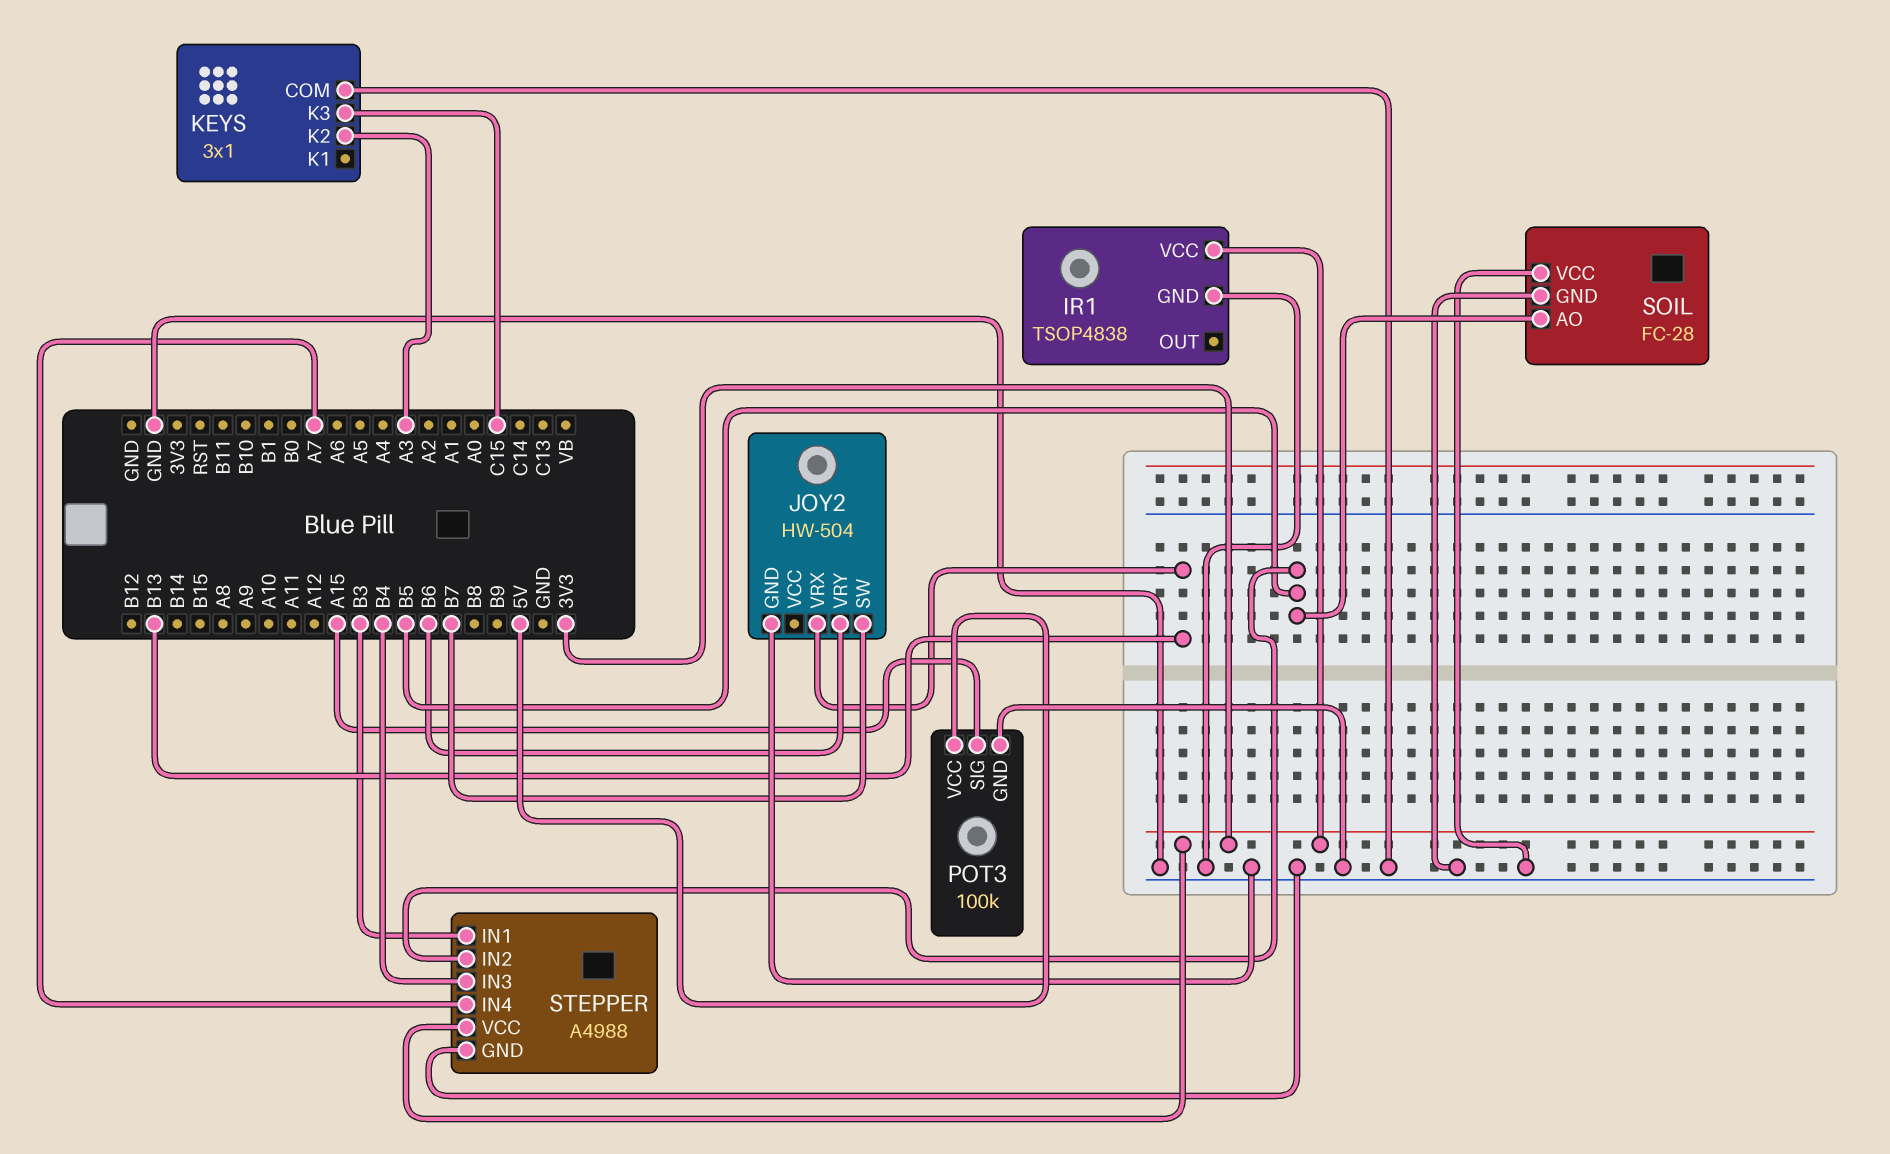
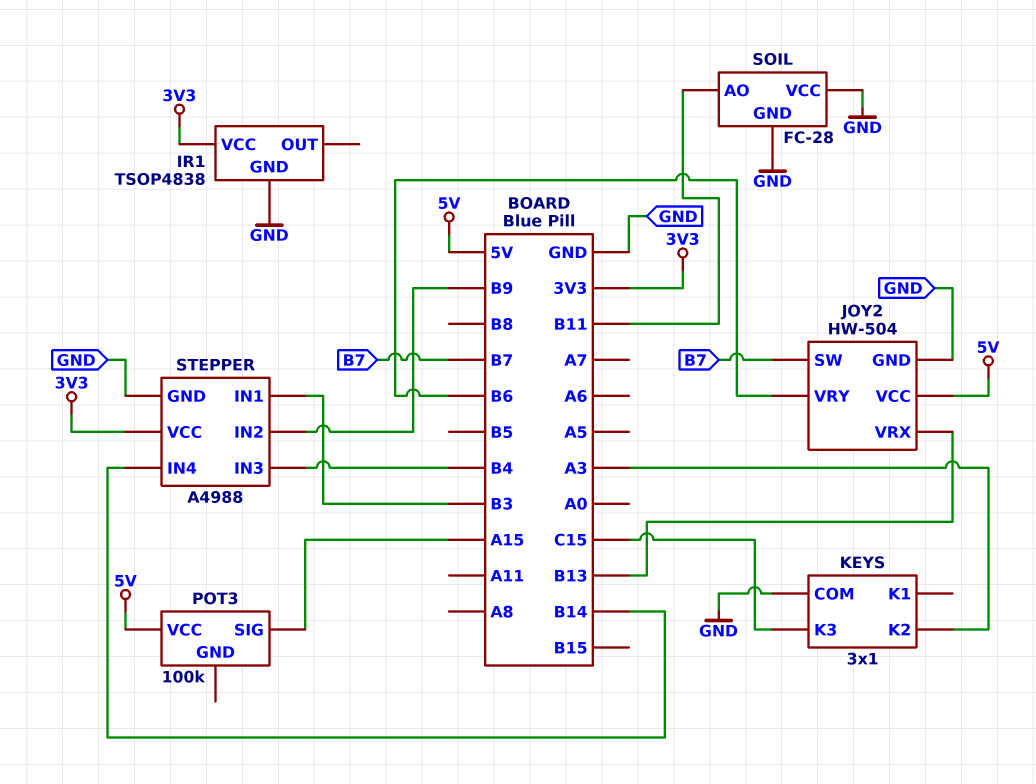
JOY2 pin VCC: none -> 5V
POT3 pin GND: GND -> none
SOIL pin AO: B5 -> B11
STEPPER pin IN2: B5 -> B9
STEPPER pin IN4: A7 -> B14

